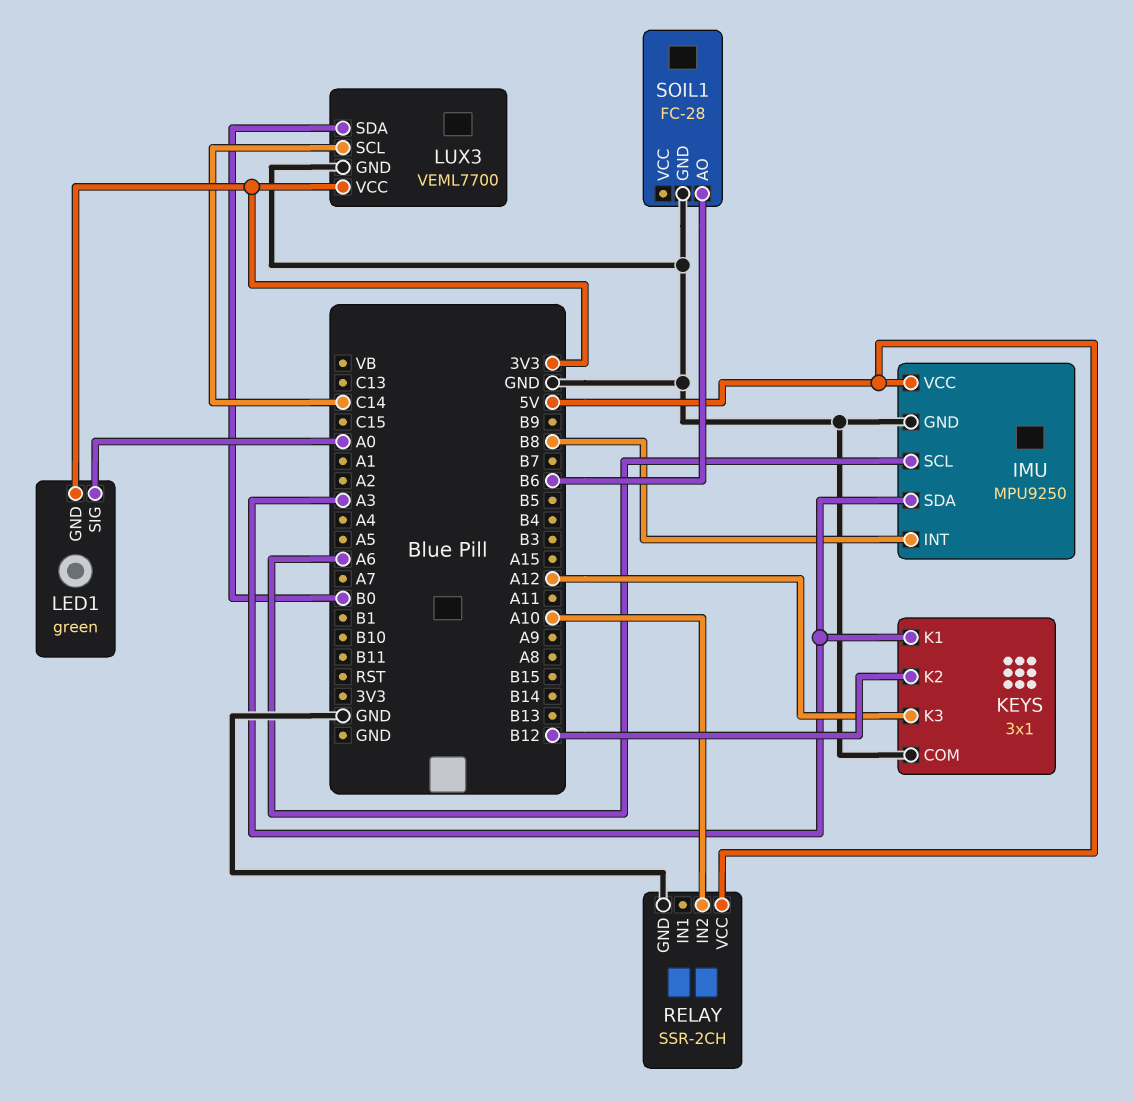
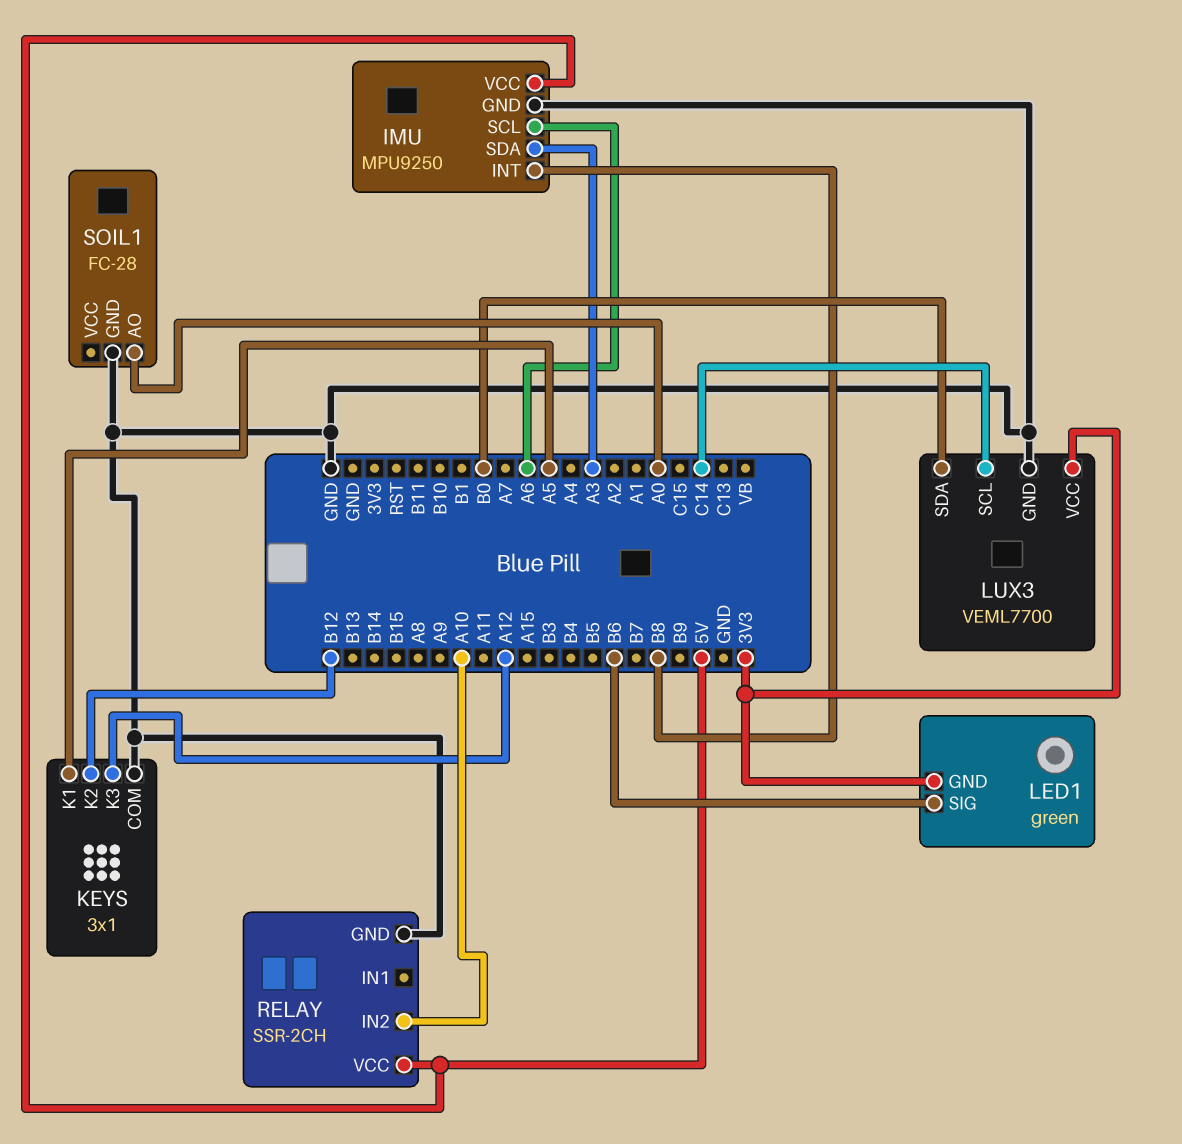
KEYS pin K1: A3 -> A5
LED1 pin SIG: A0 -> B6
SOIL1 pin AO: B6 -> A0

